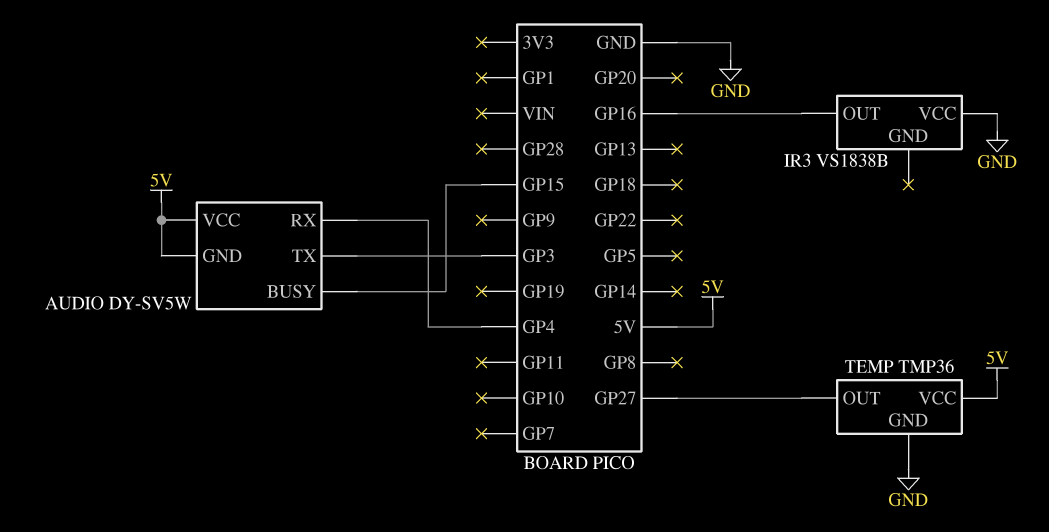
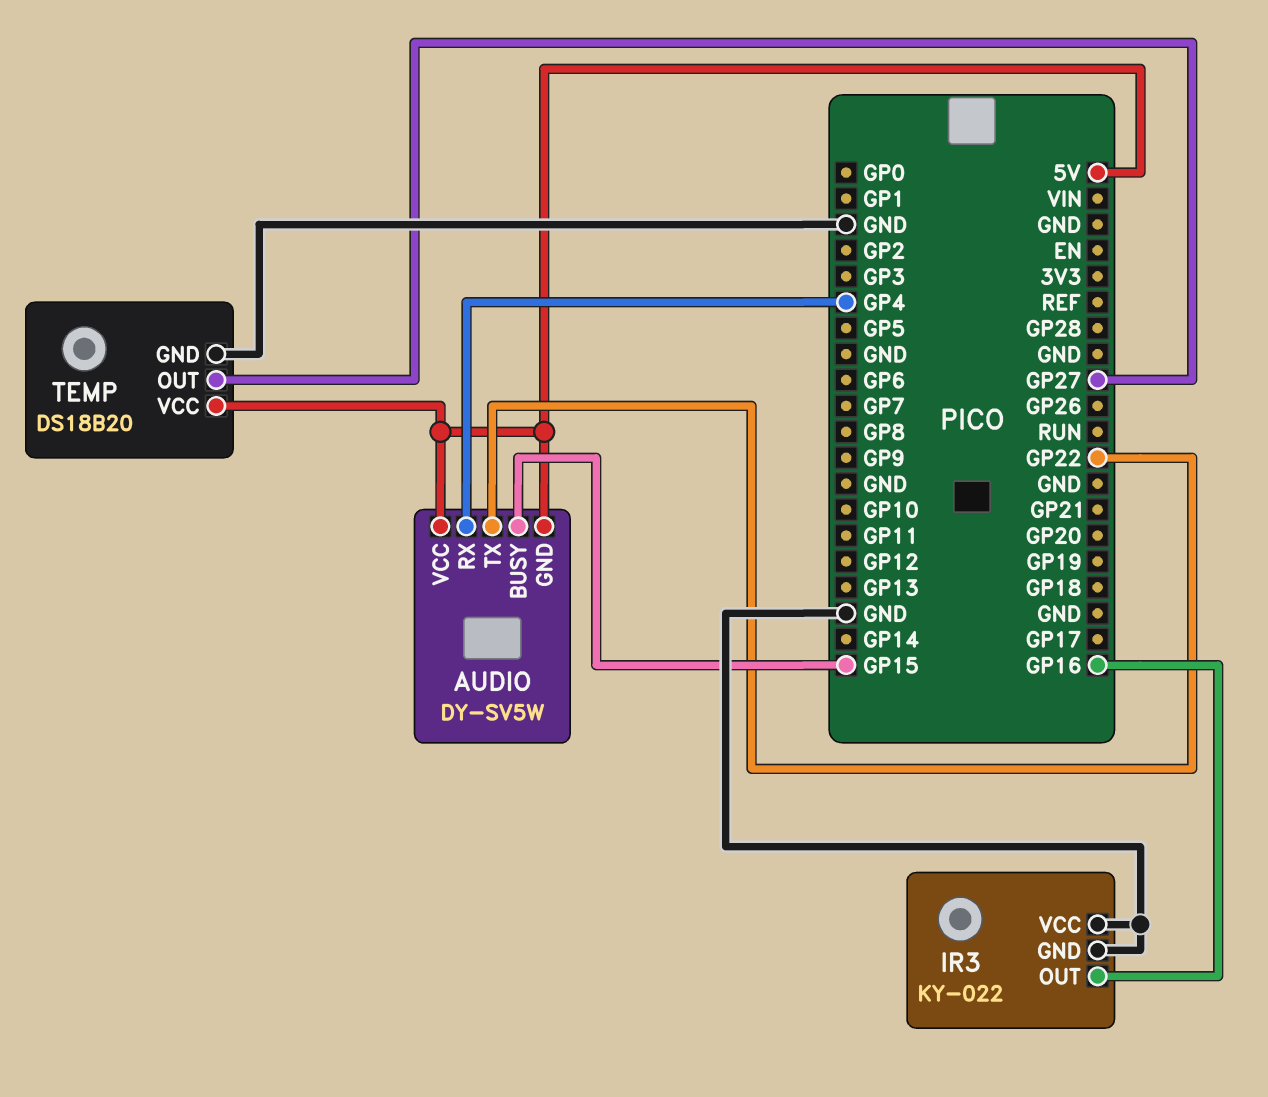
AUDIO pin TX: GP3 -> GP22
IR3: VS1838B -> KY-022
IR3 pin GND: none -> GND
TEMP: TMP36 -> DS18B20

